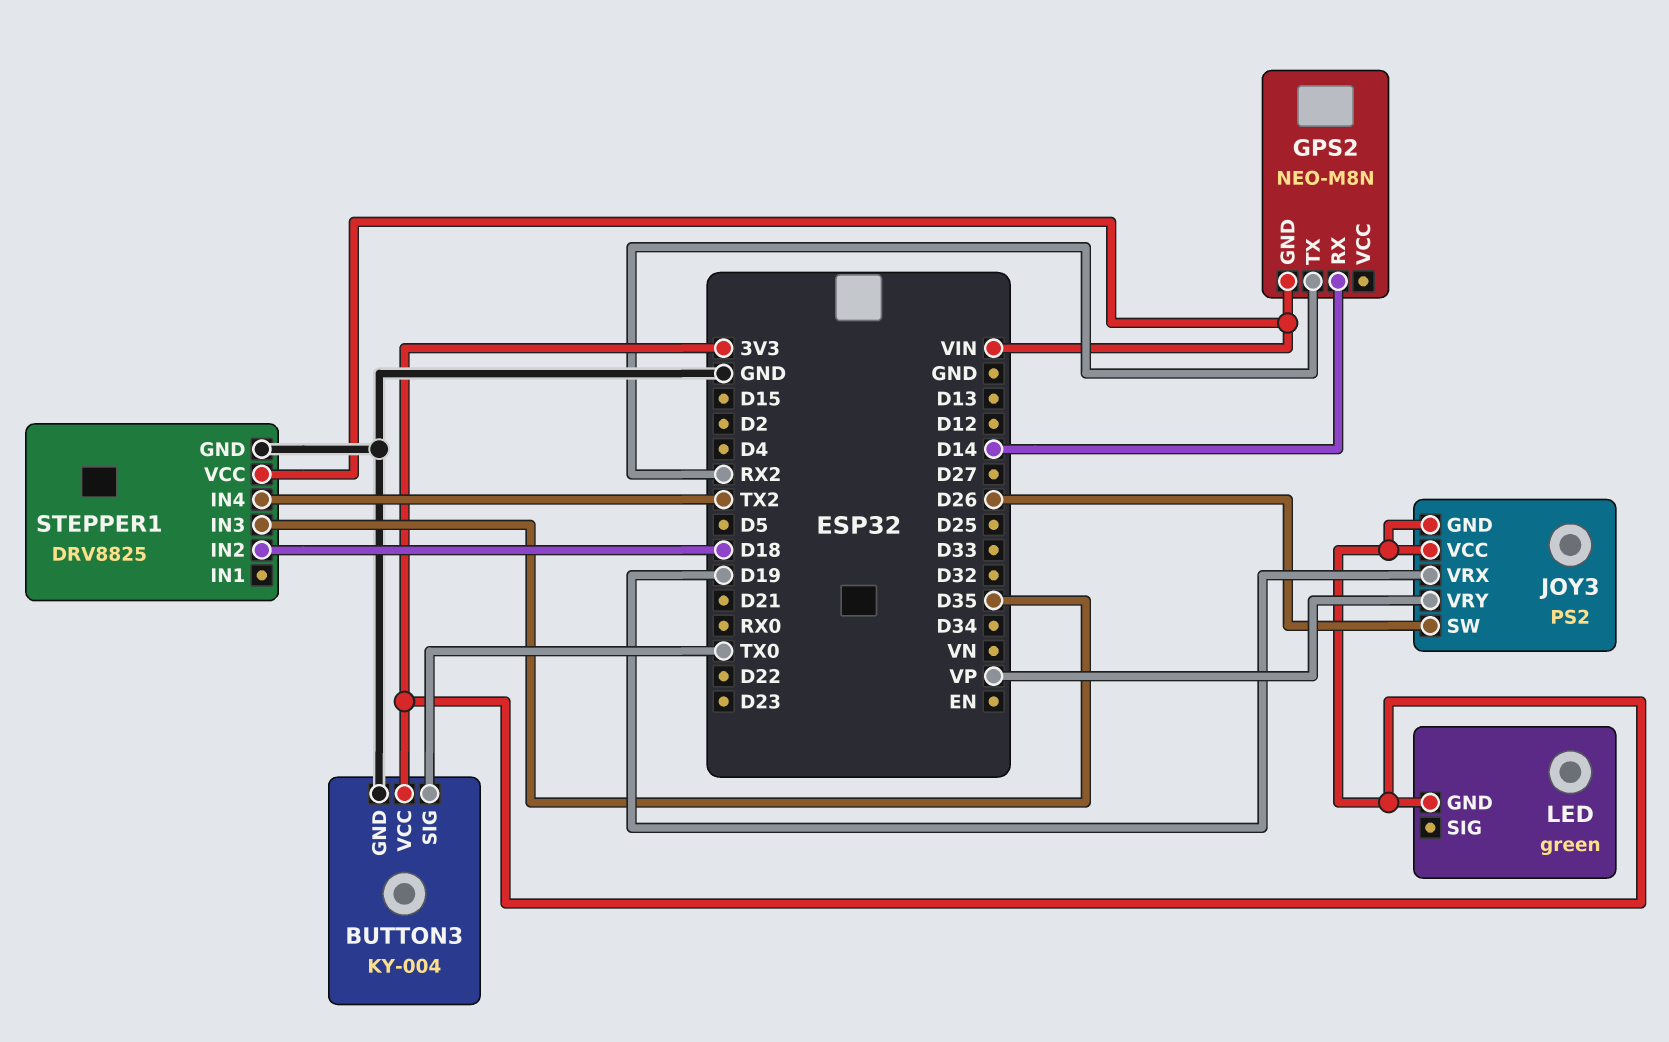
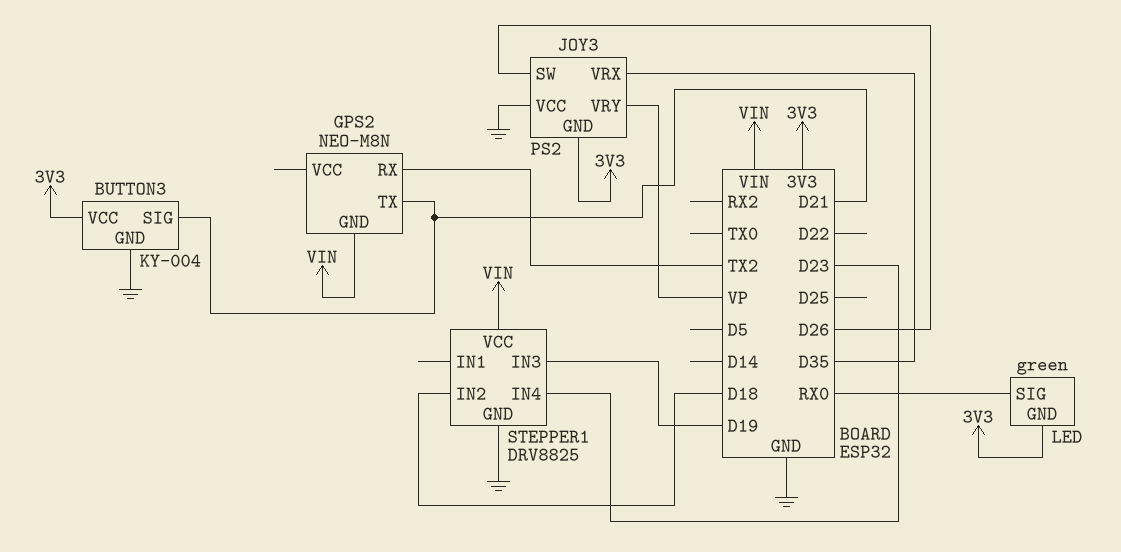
BUTTON3 pin SIG: TX0 -> D21
GPS2 pin RX: D14 -> TX2
GPS2 pin TX: RX2 -> D21
JOY3 pin VCC: 3V3 -> GND
JOY3 pin VRX: D19 -> D35
LED pin SIG: none -> RX0
STEPPER1 pin IN3: D35 -> D19
STEPPER1 pin IN4: TX2 -> D23

